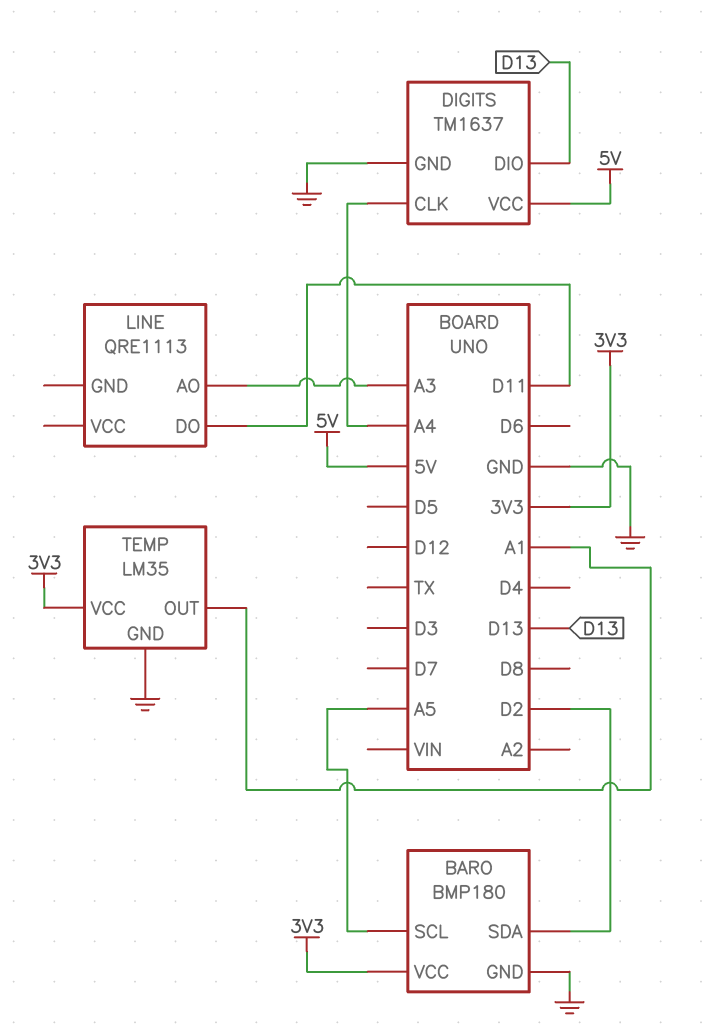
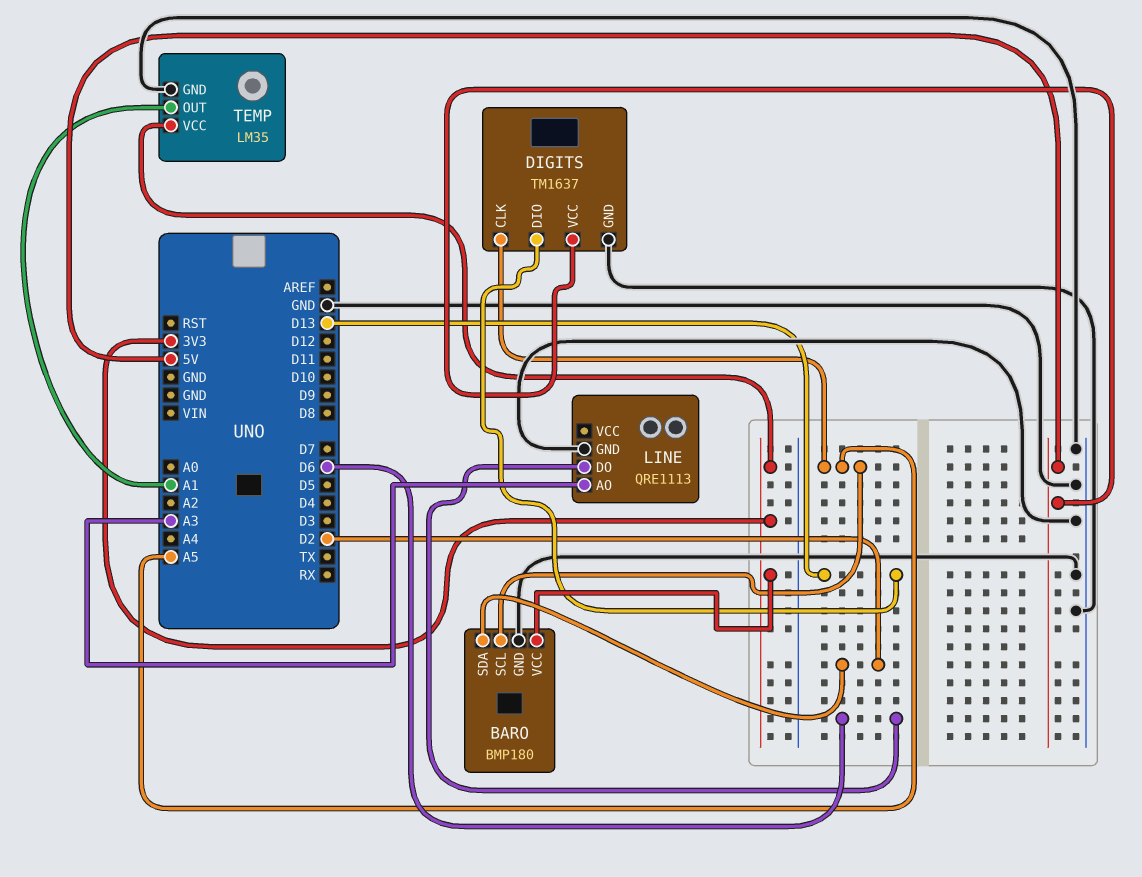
DIGITS pin CLK: A4 -> A5
LINE pin DO: D11 -> D6
LINE pin GND: none -> GND

